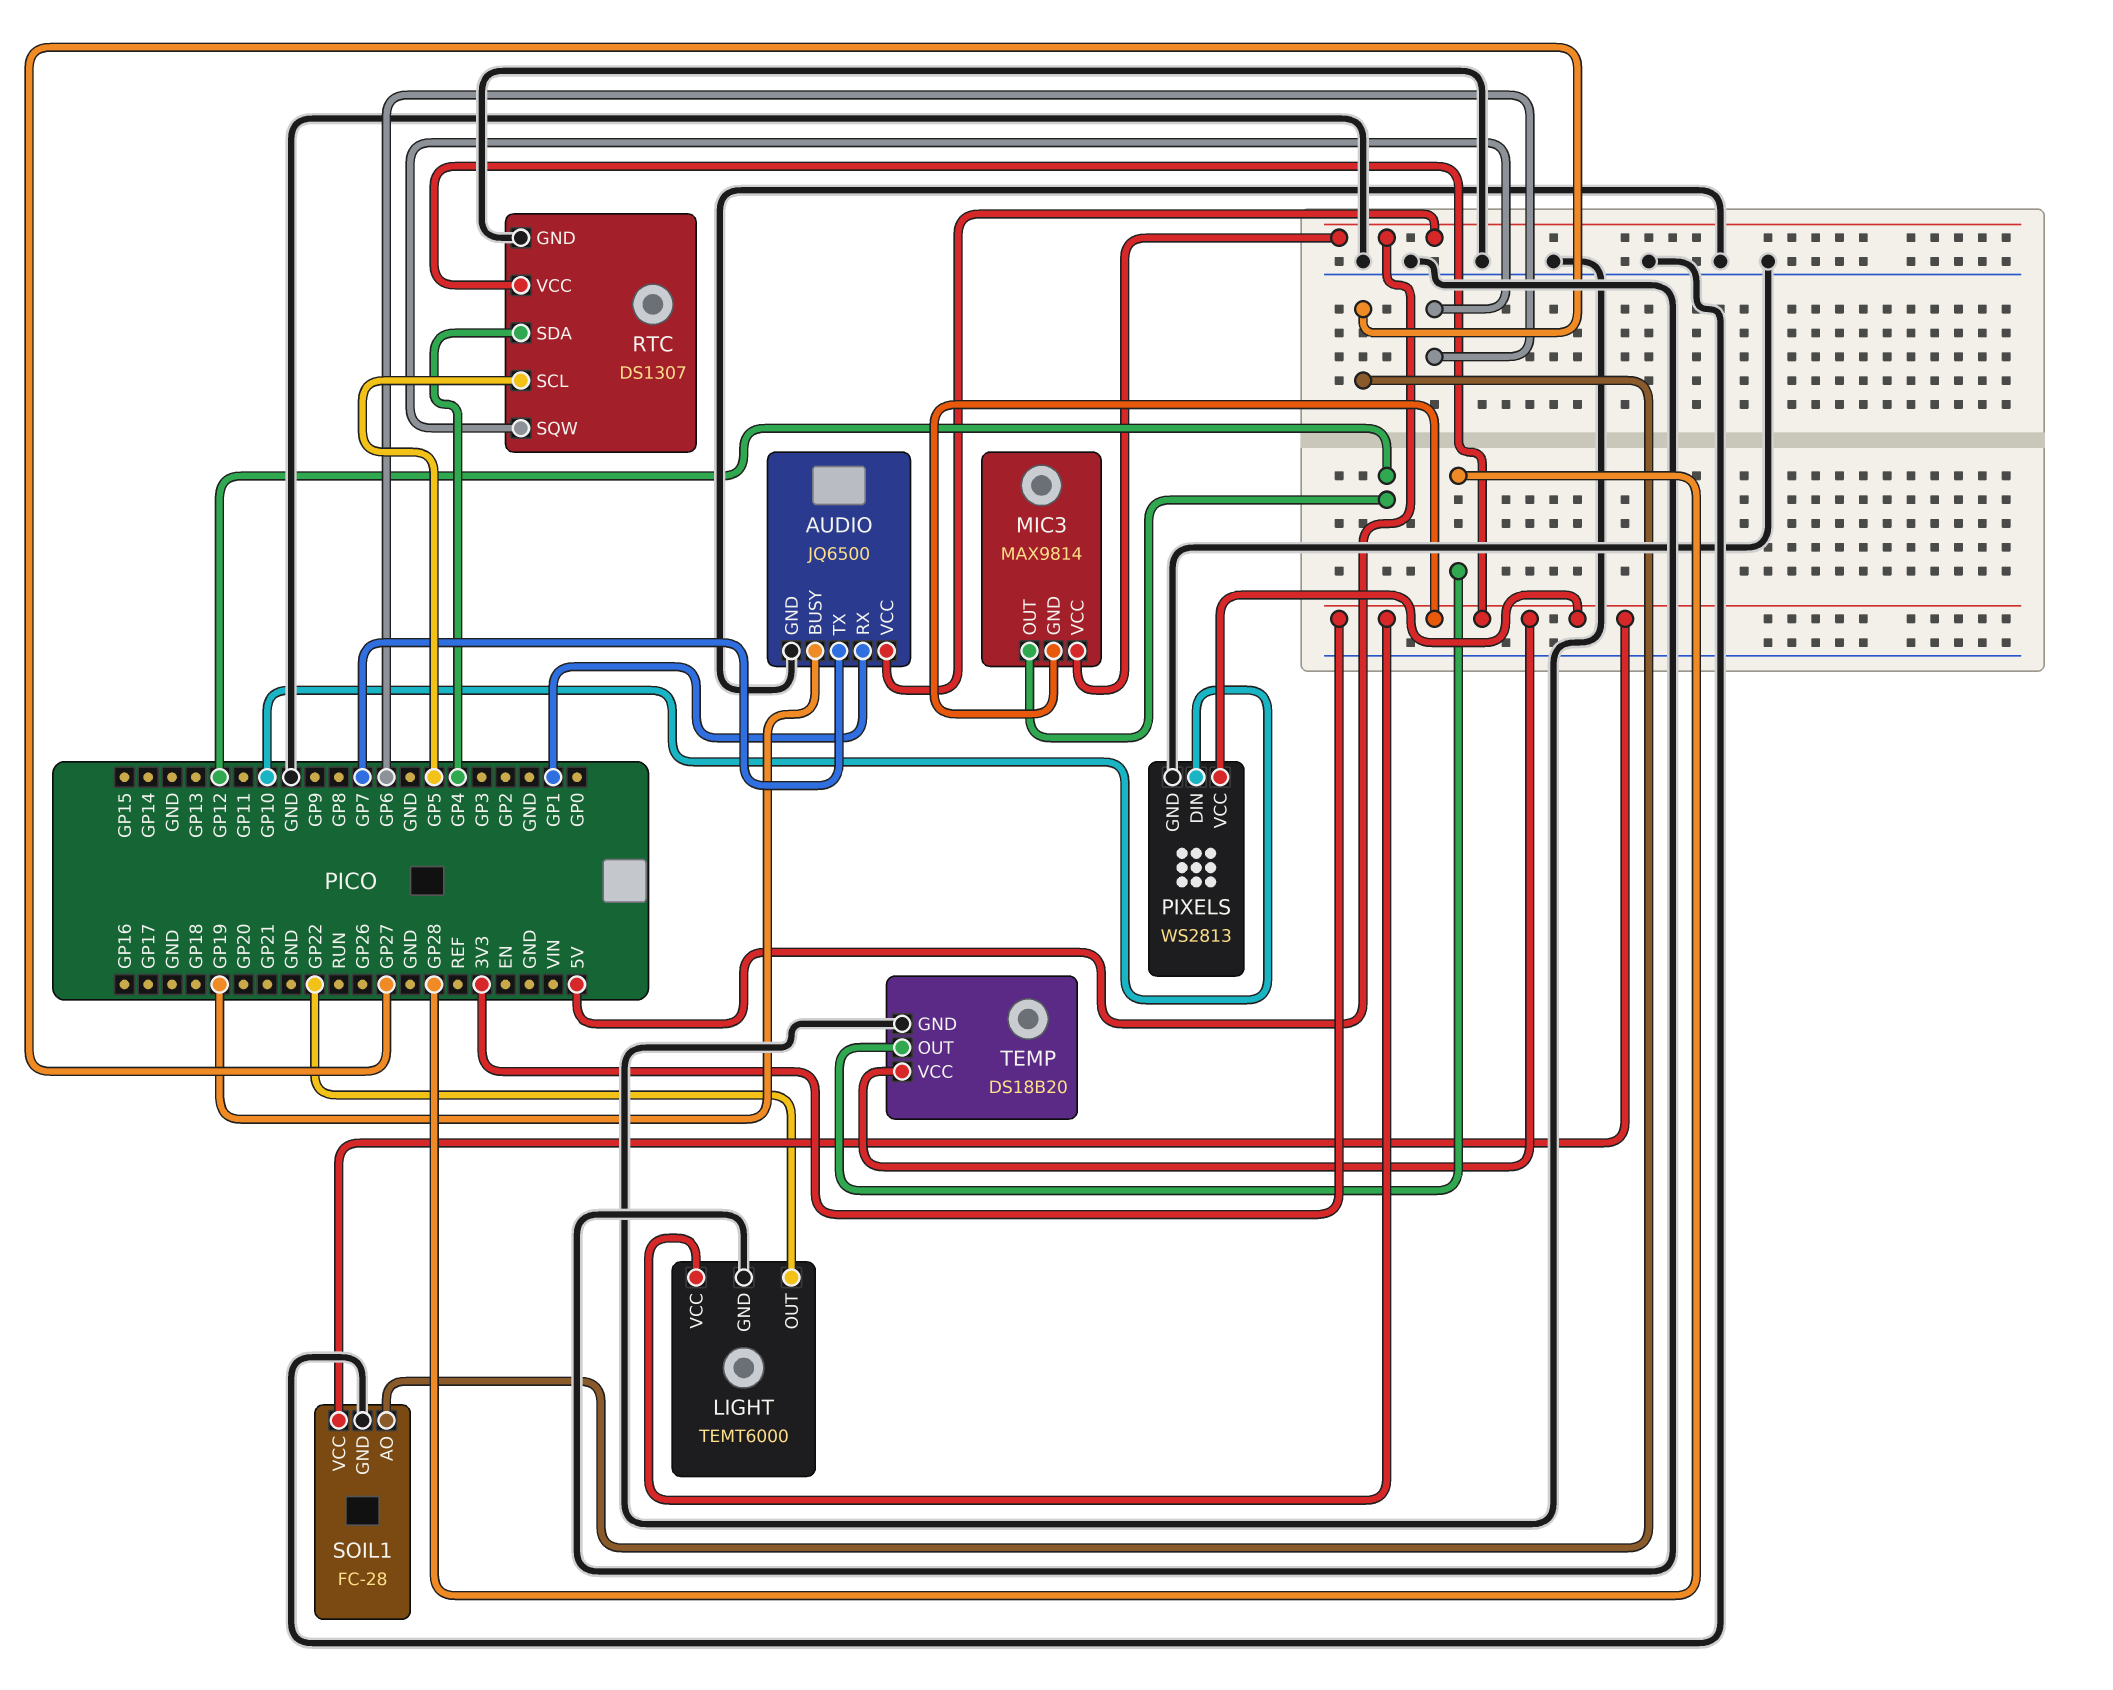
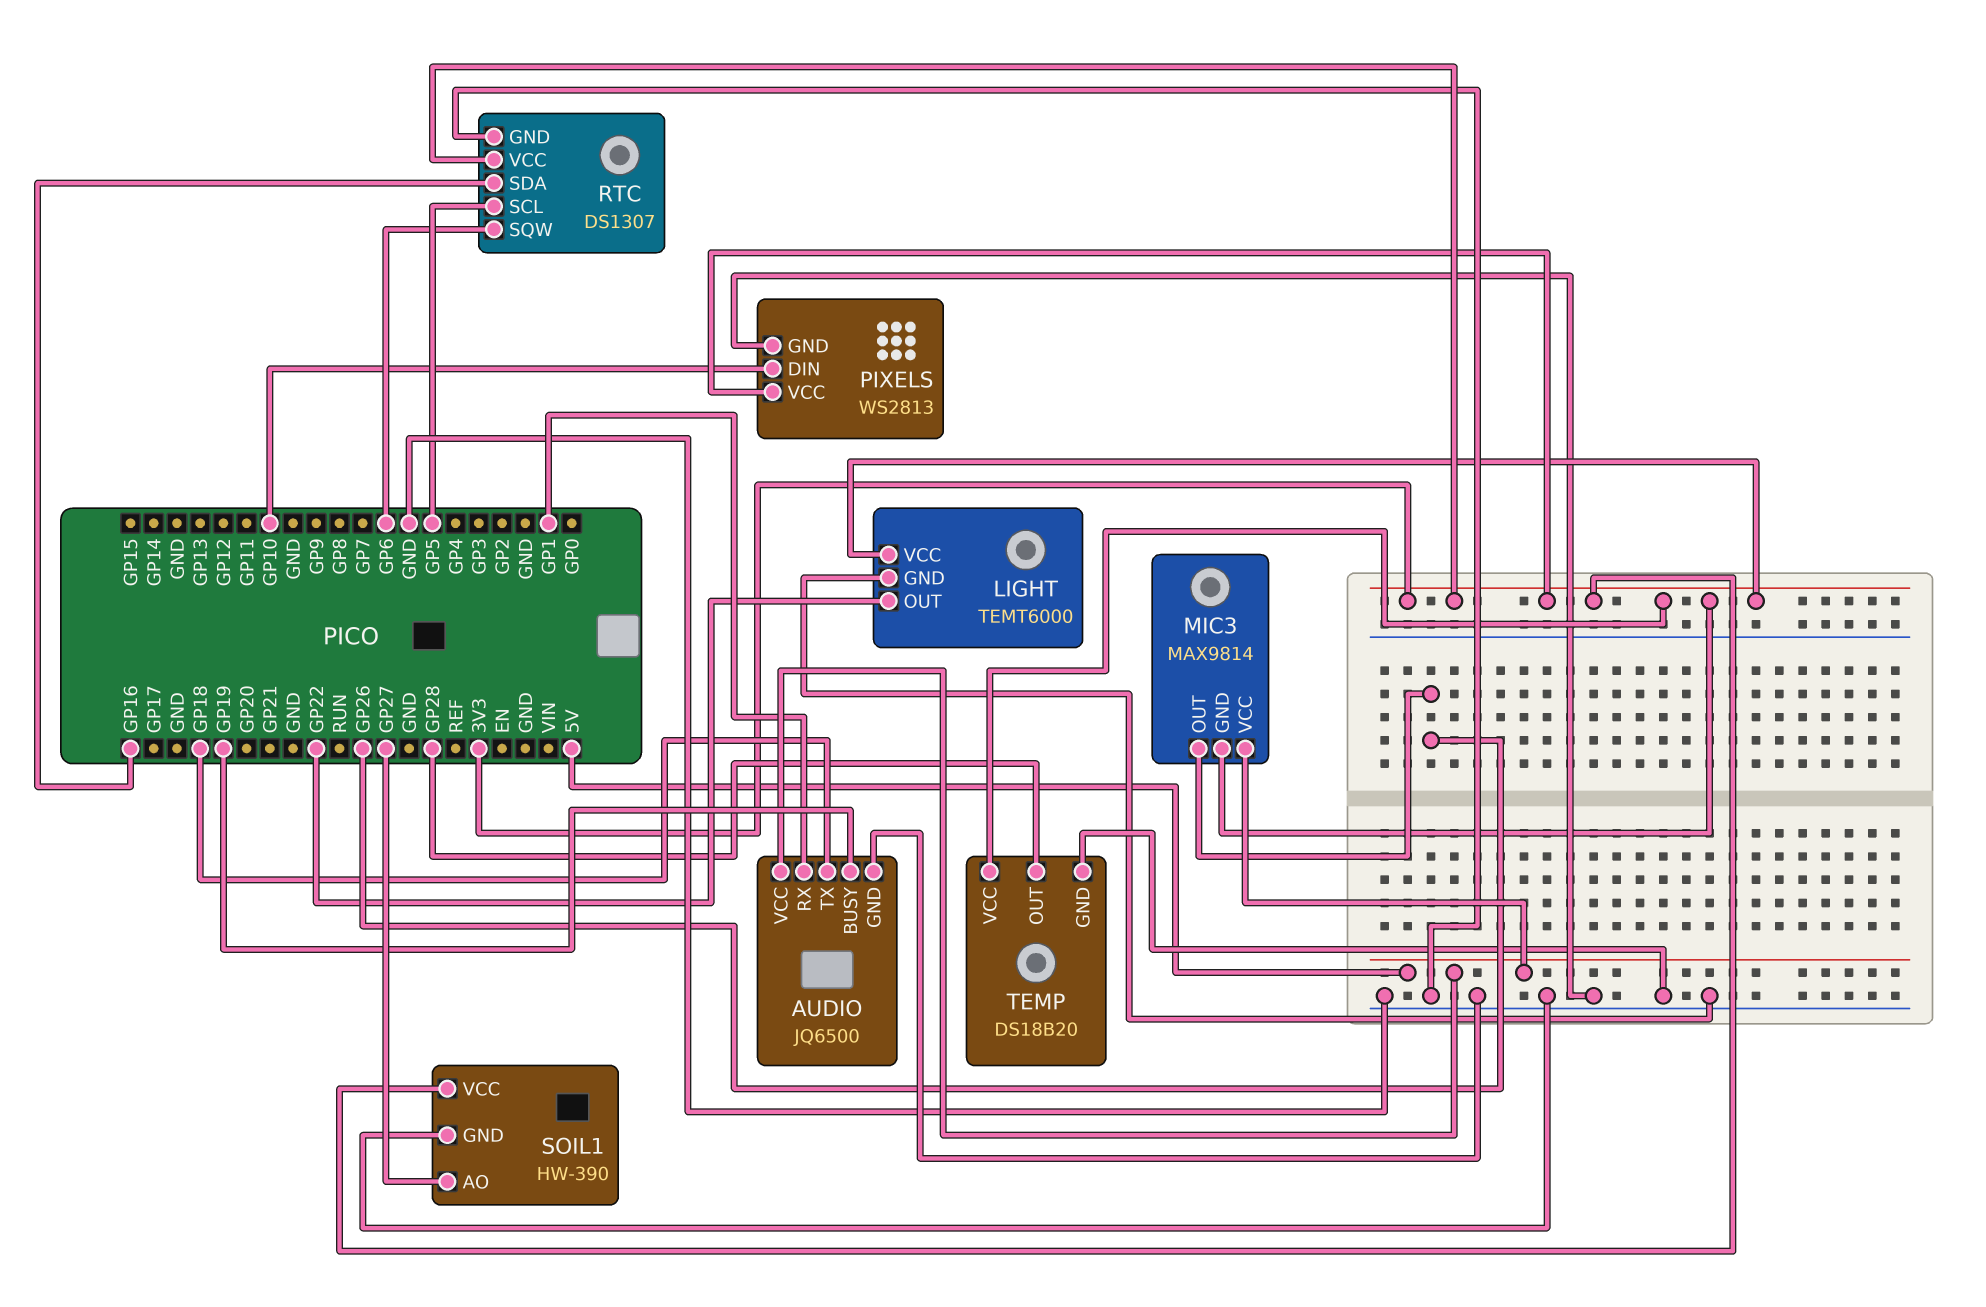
AUDIO pin TX: GP7 -> GP18
MIC3 pin OUT: GP12 -> GP26
RTC pin SDA: GP4 -> GP16
SOIL1: FC-28 -> HW-390

